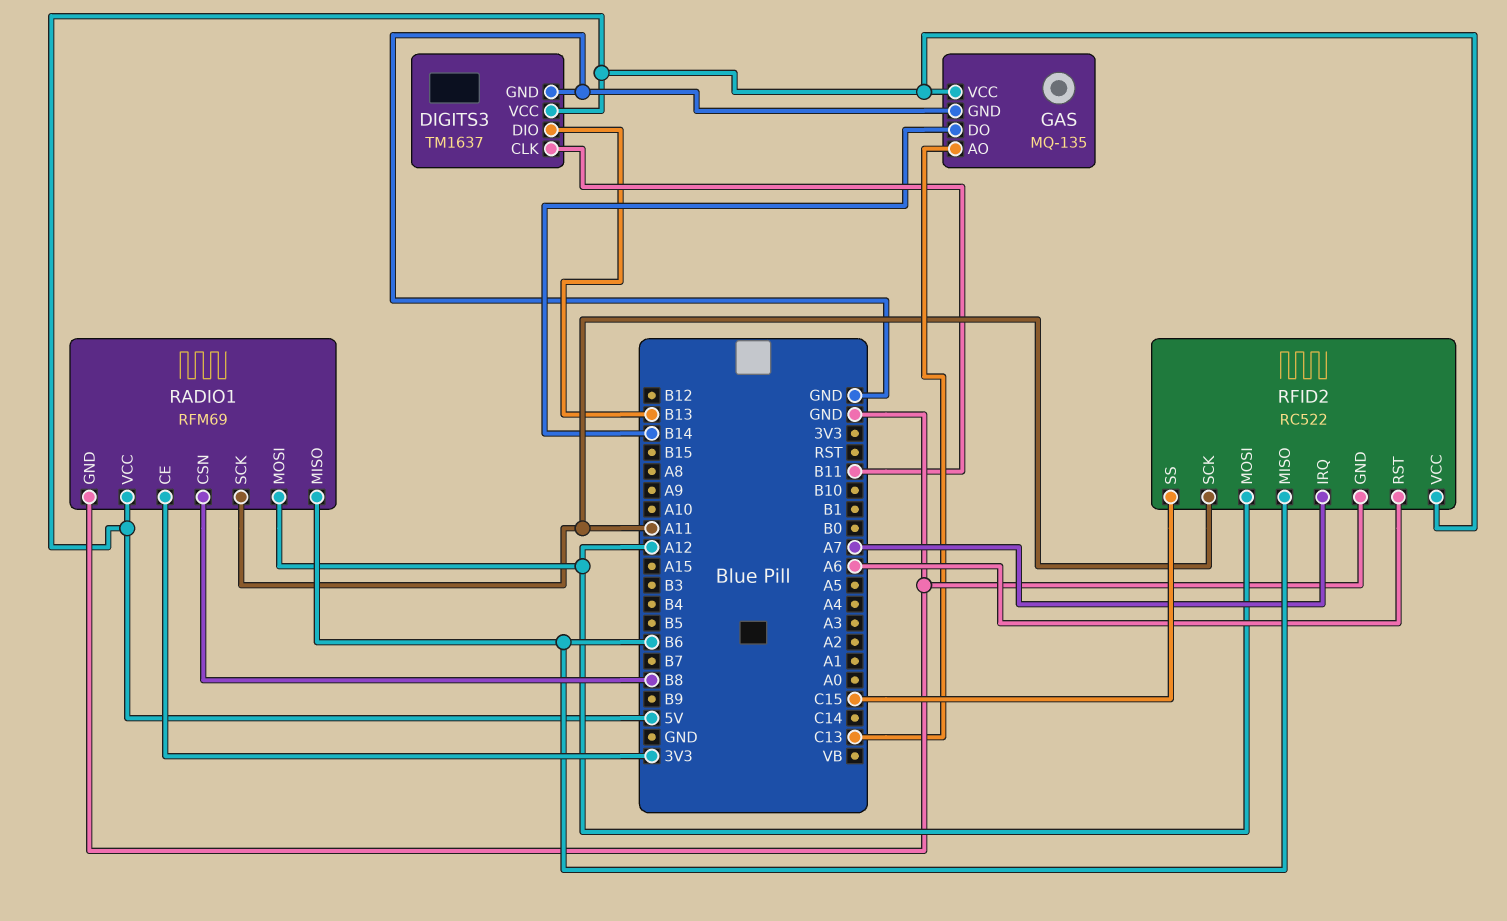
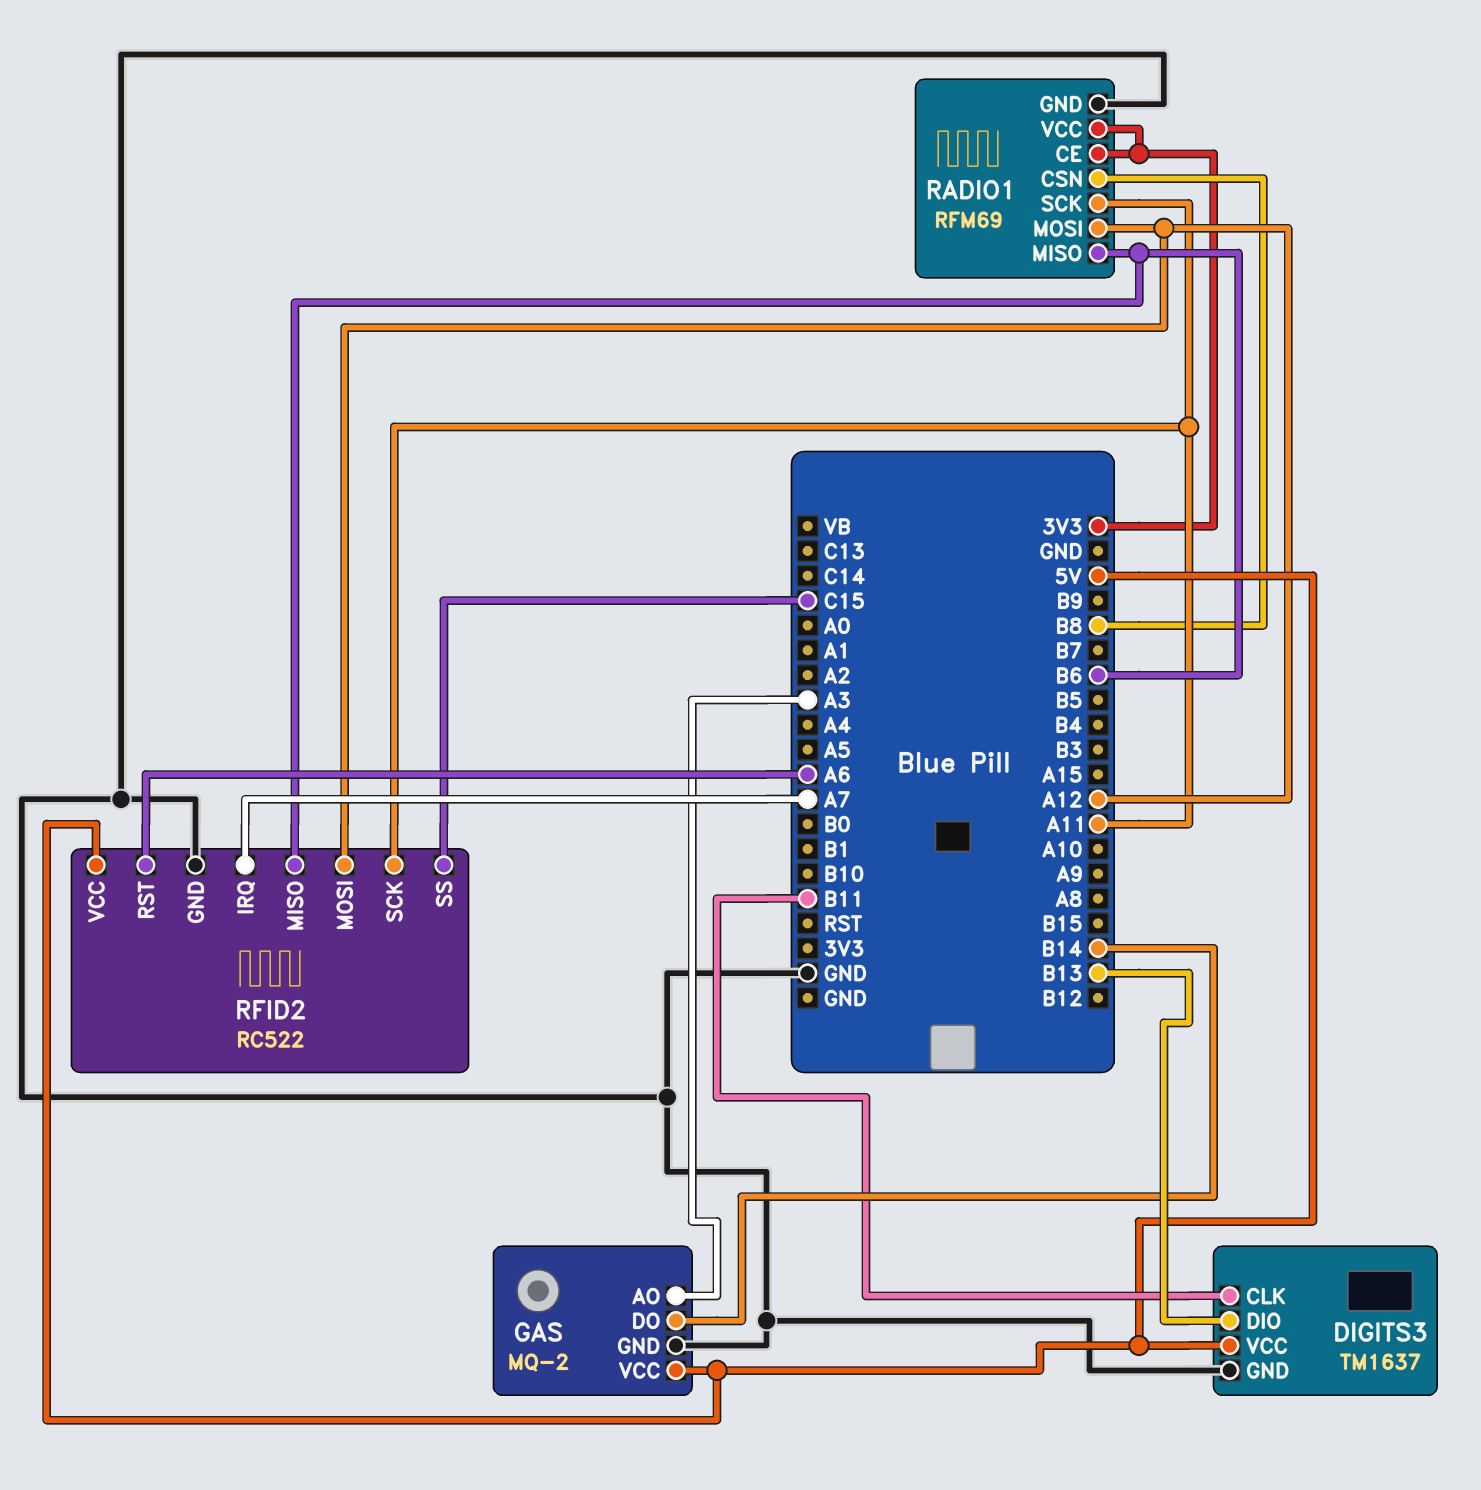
GAS: MQ-135 -> MQ-2
GAS pin AO: C13 -> A3
RADIO1 pin VCC: 5V -> 3V3

